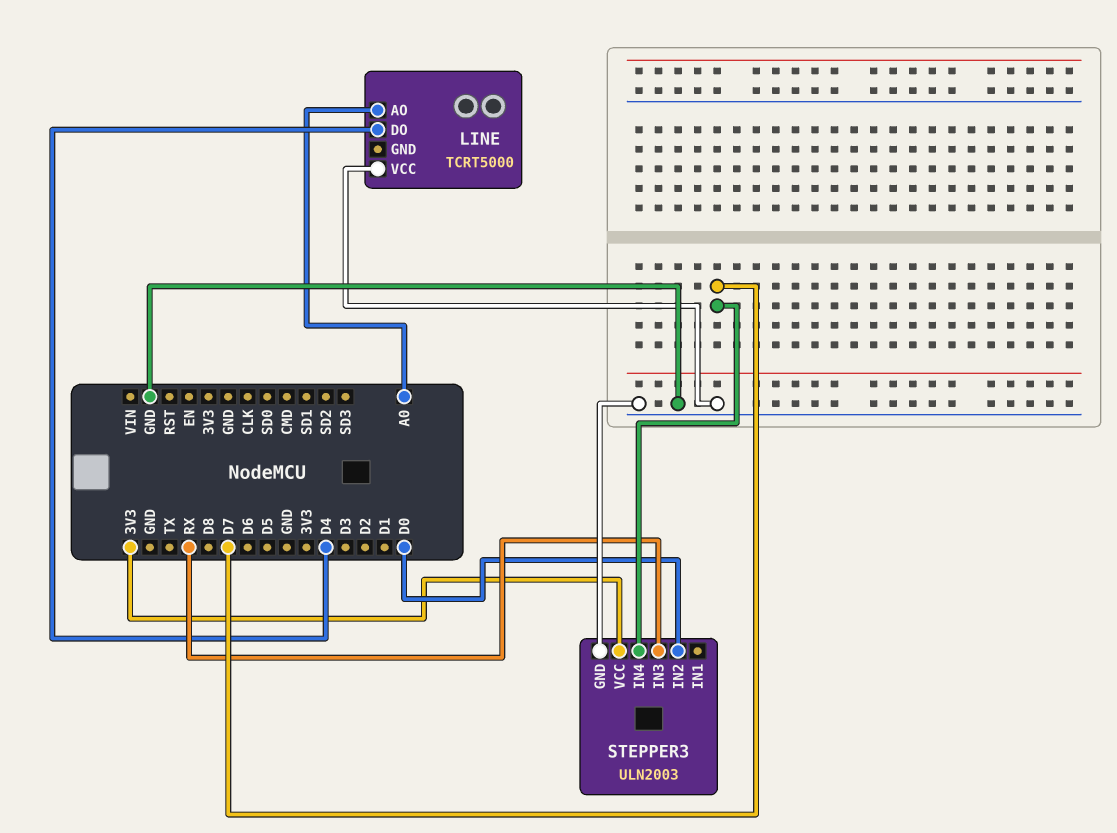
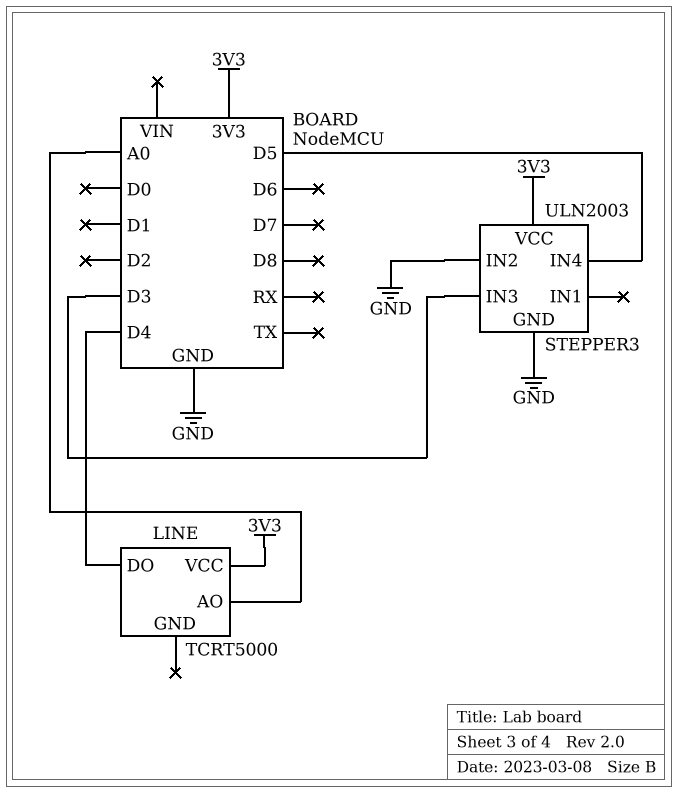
LINE pin VCC: GND -> 3V3
STEPPER3 pin IN2: D0 -> GND
STEPPER3 pin IN3: RX -> D3
STEPPER3 pin IN4: D7 -> D5

